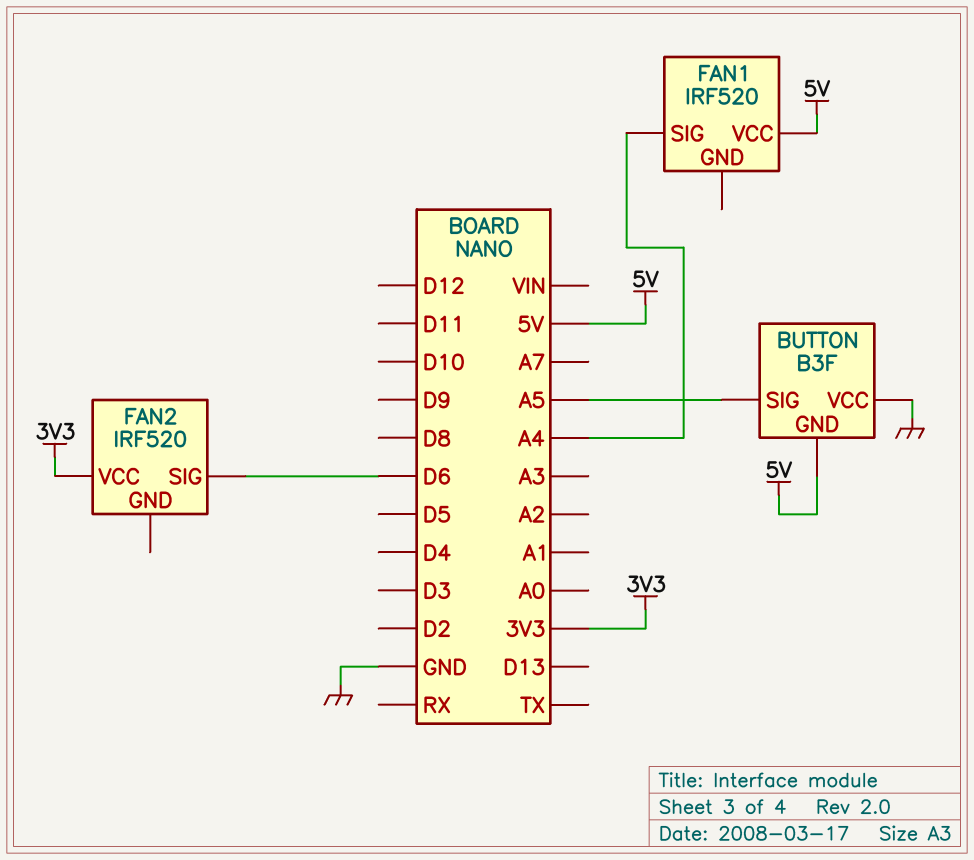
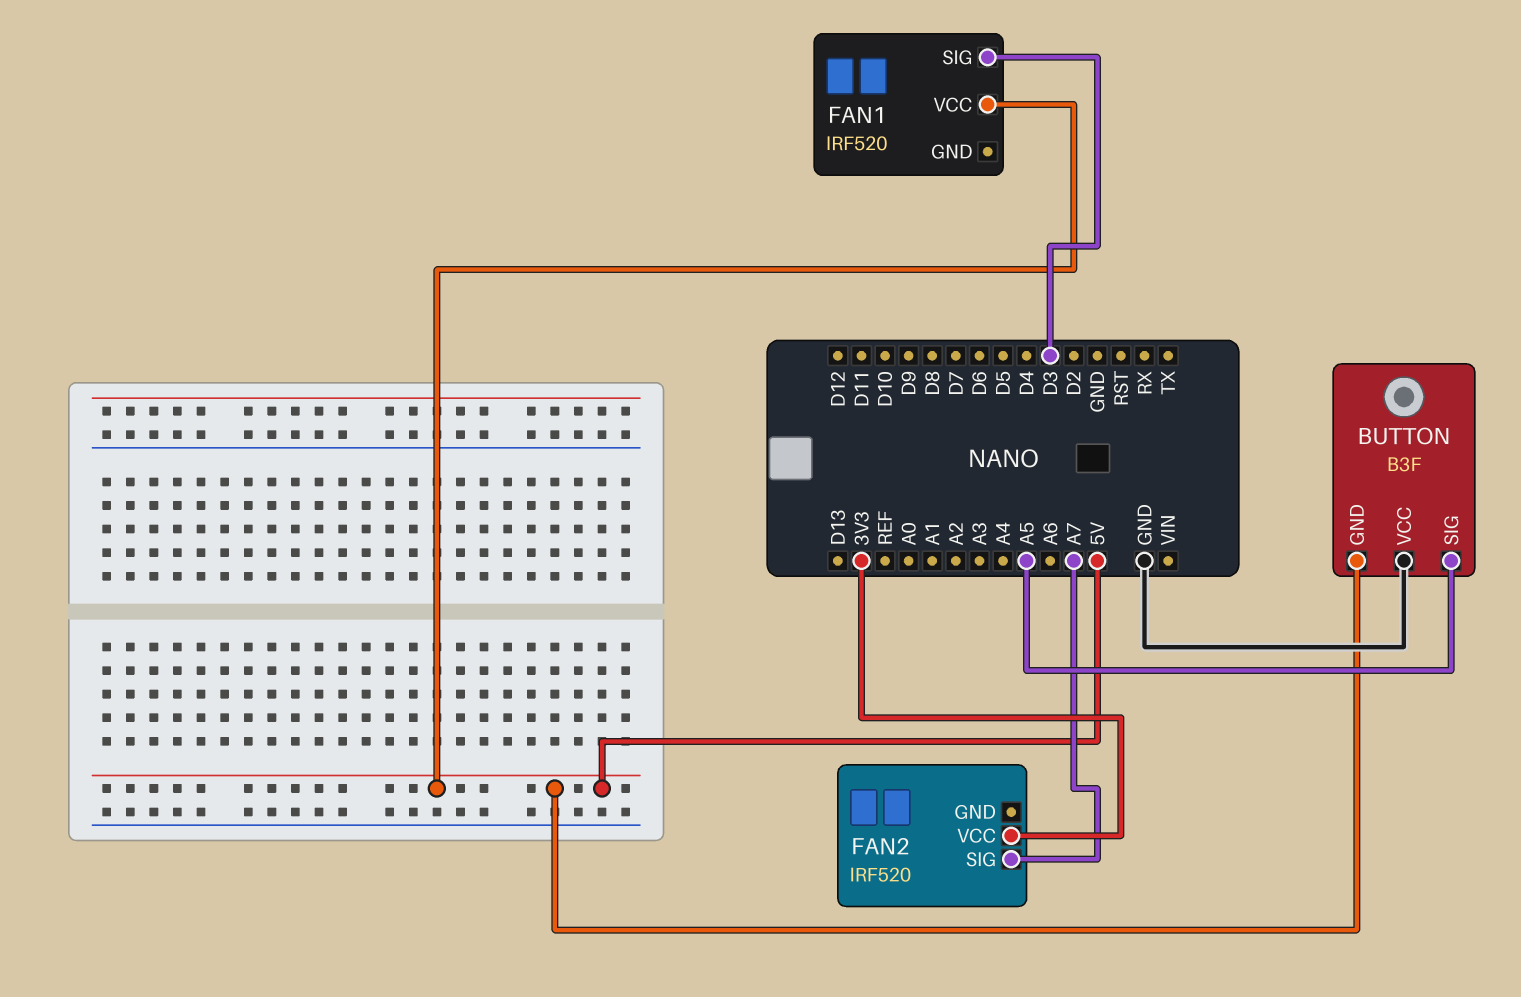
FAN1 pin SIG: A4 -> D3
FAN2 pin SIG: D6 -> A7

